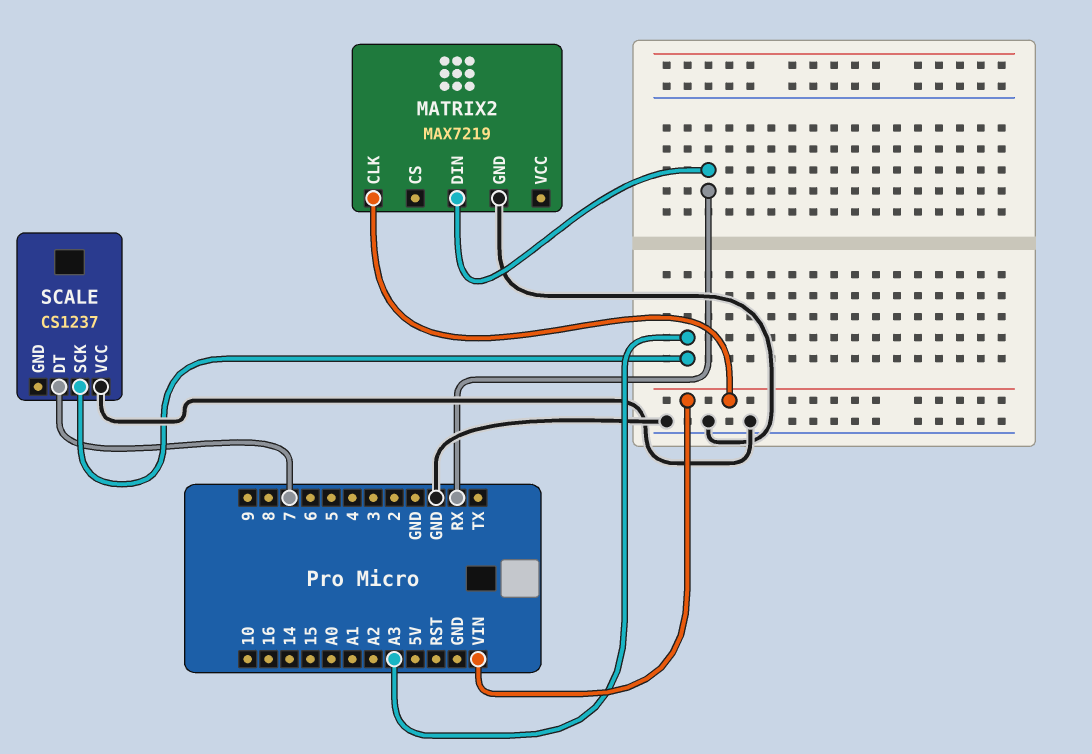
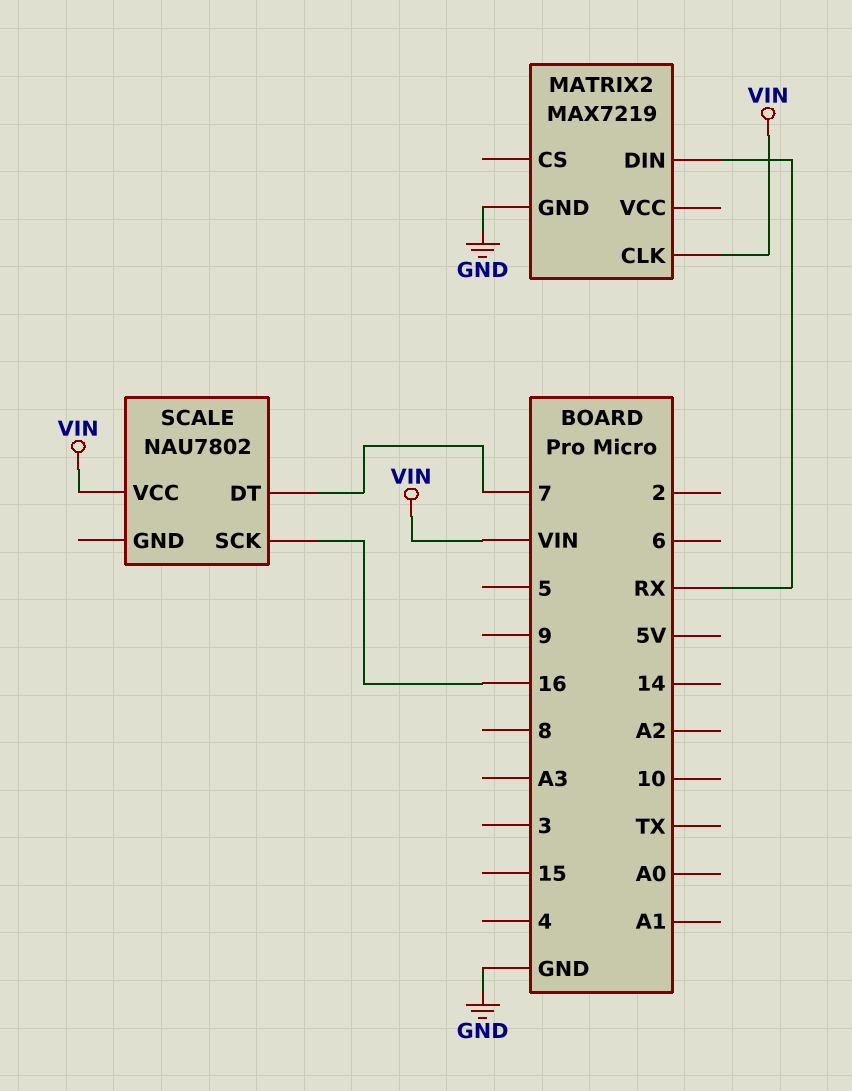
SCALE: CS1237 -> NAU7802
SCALE pin SCK: A3 -> 16
SCALE pin VCC: GND -> VIN

